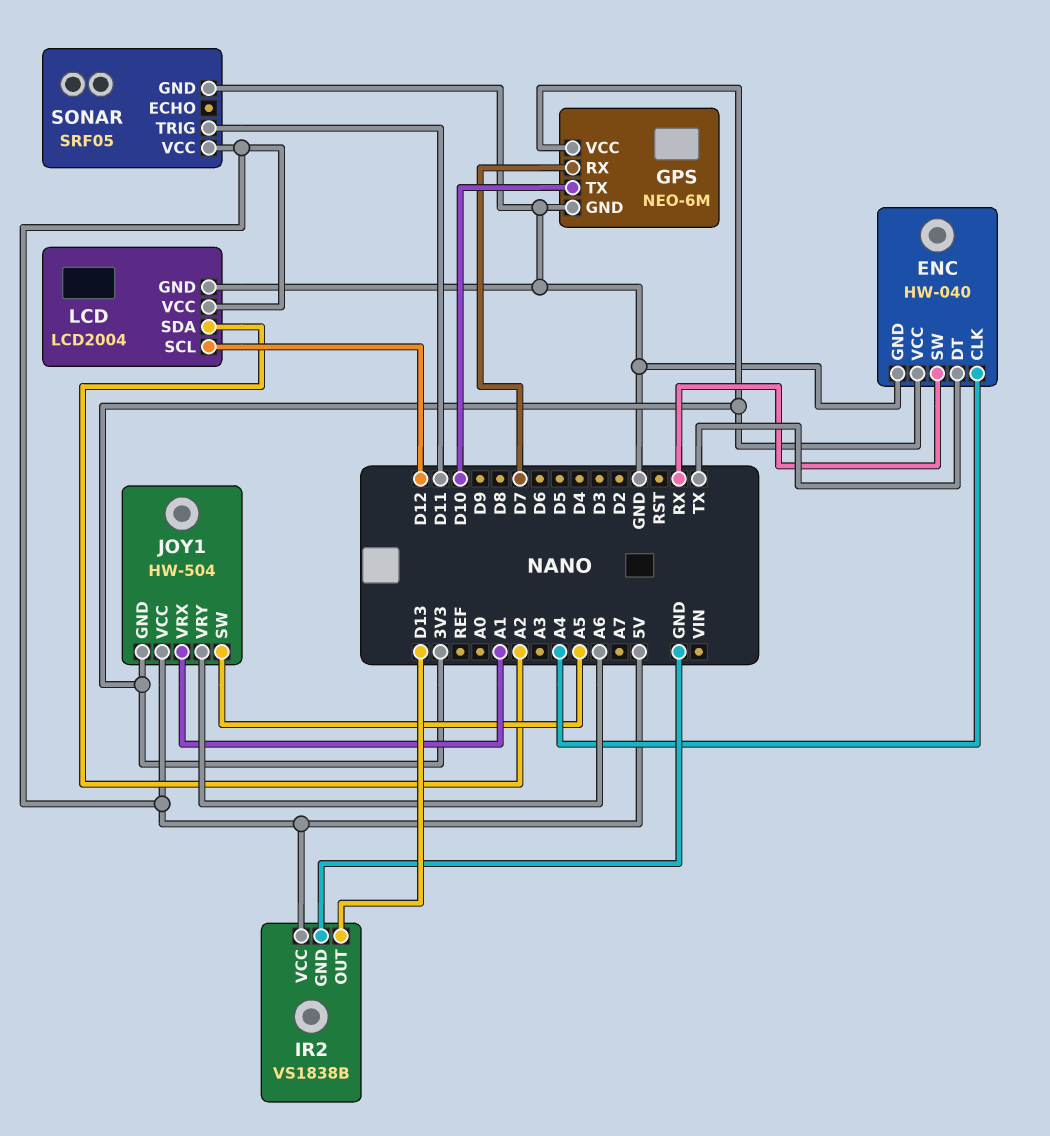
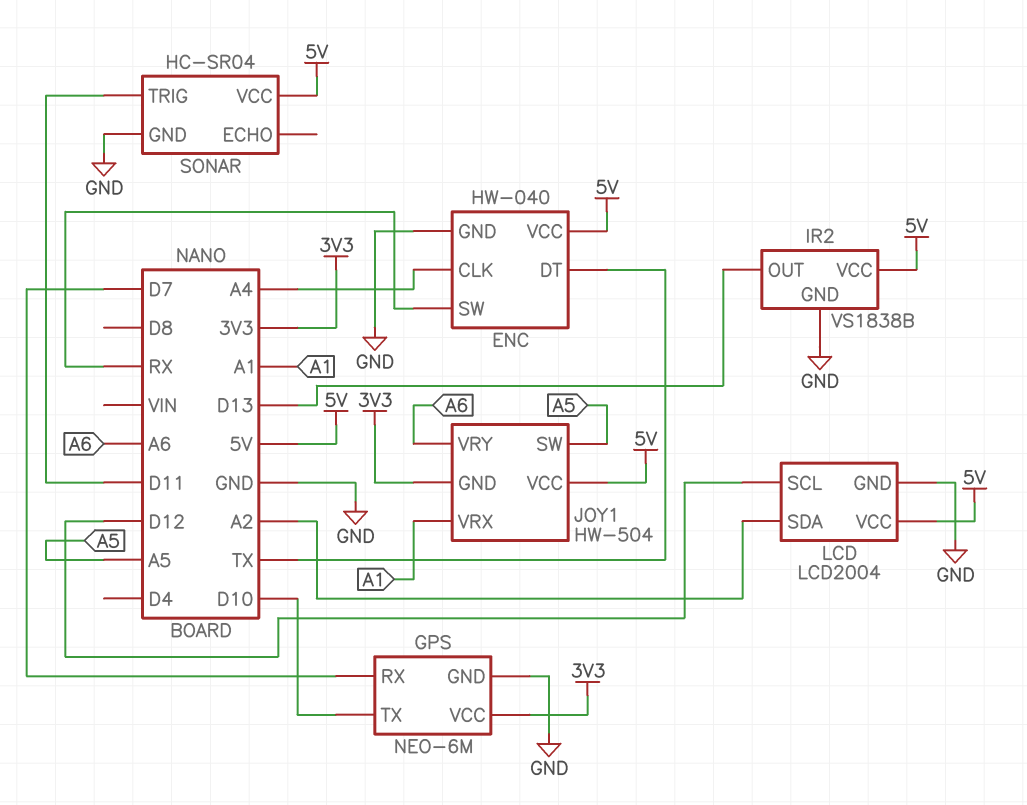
ENC pin VCC: 3V3 -> 5V
SONAR: SRF05 -> HC-SR04

